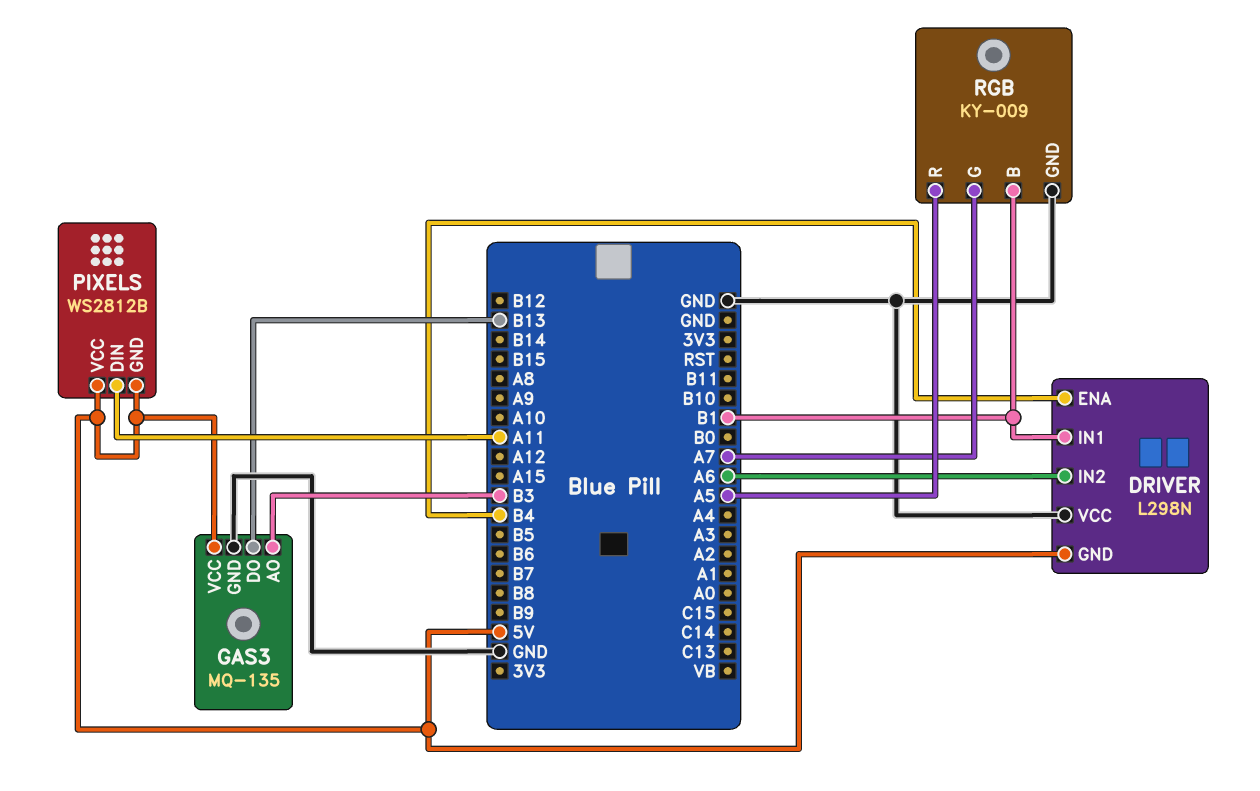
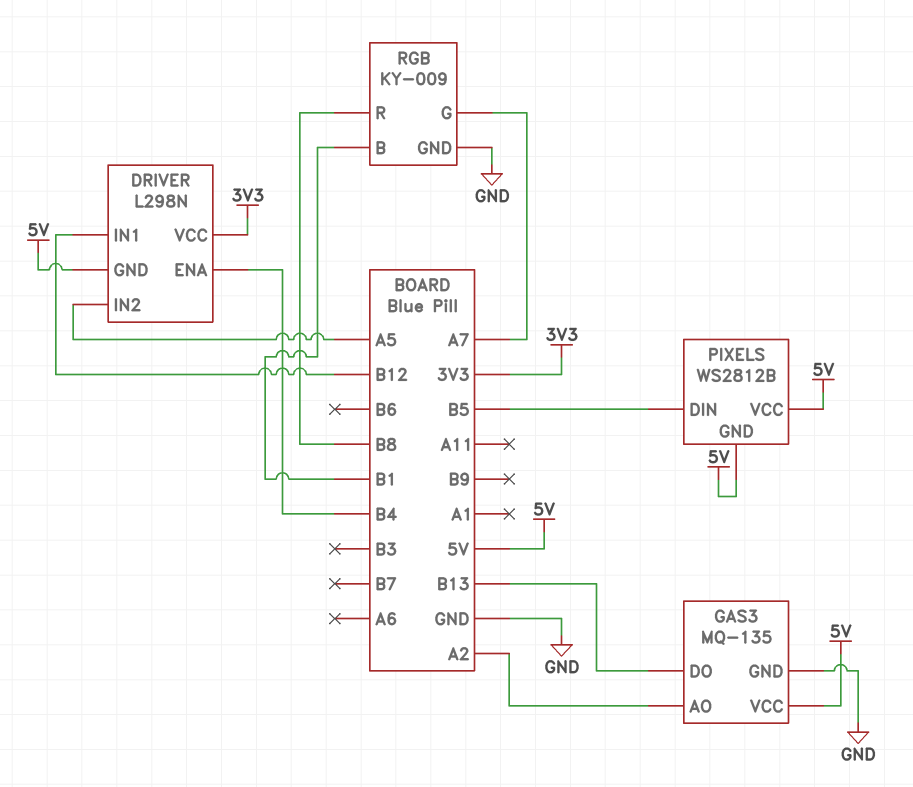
DRIVER pin IN1: B1 -> B12
DRIVER pin IN2: A6 -> A5
DRIVER pin VCC: GND -> 3V3
GAS3 pin AO: B3 -> A2
PIXELS pin DIN: A11 -> B5
RGB pin R: A5 -> B8

